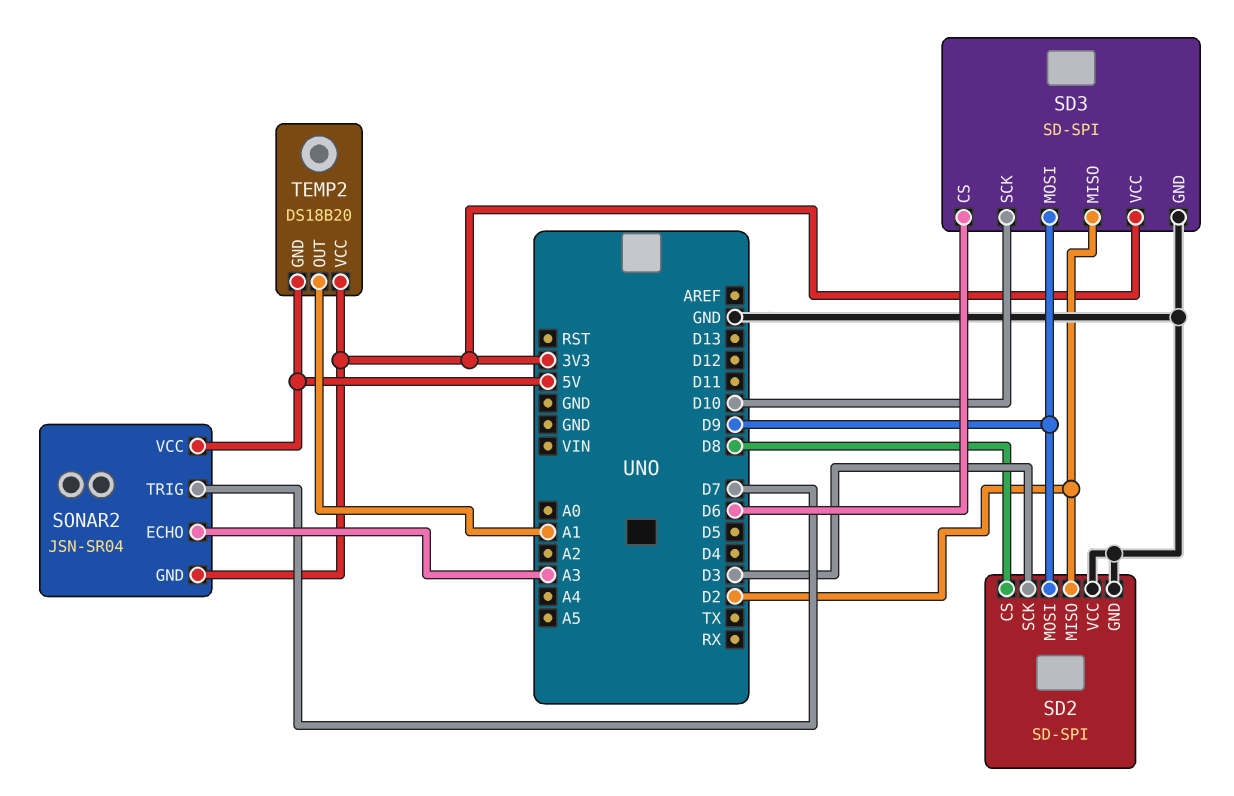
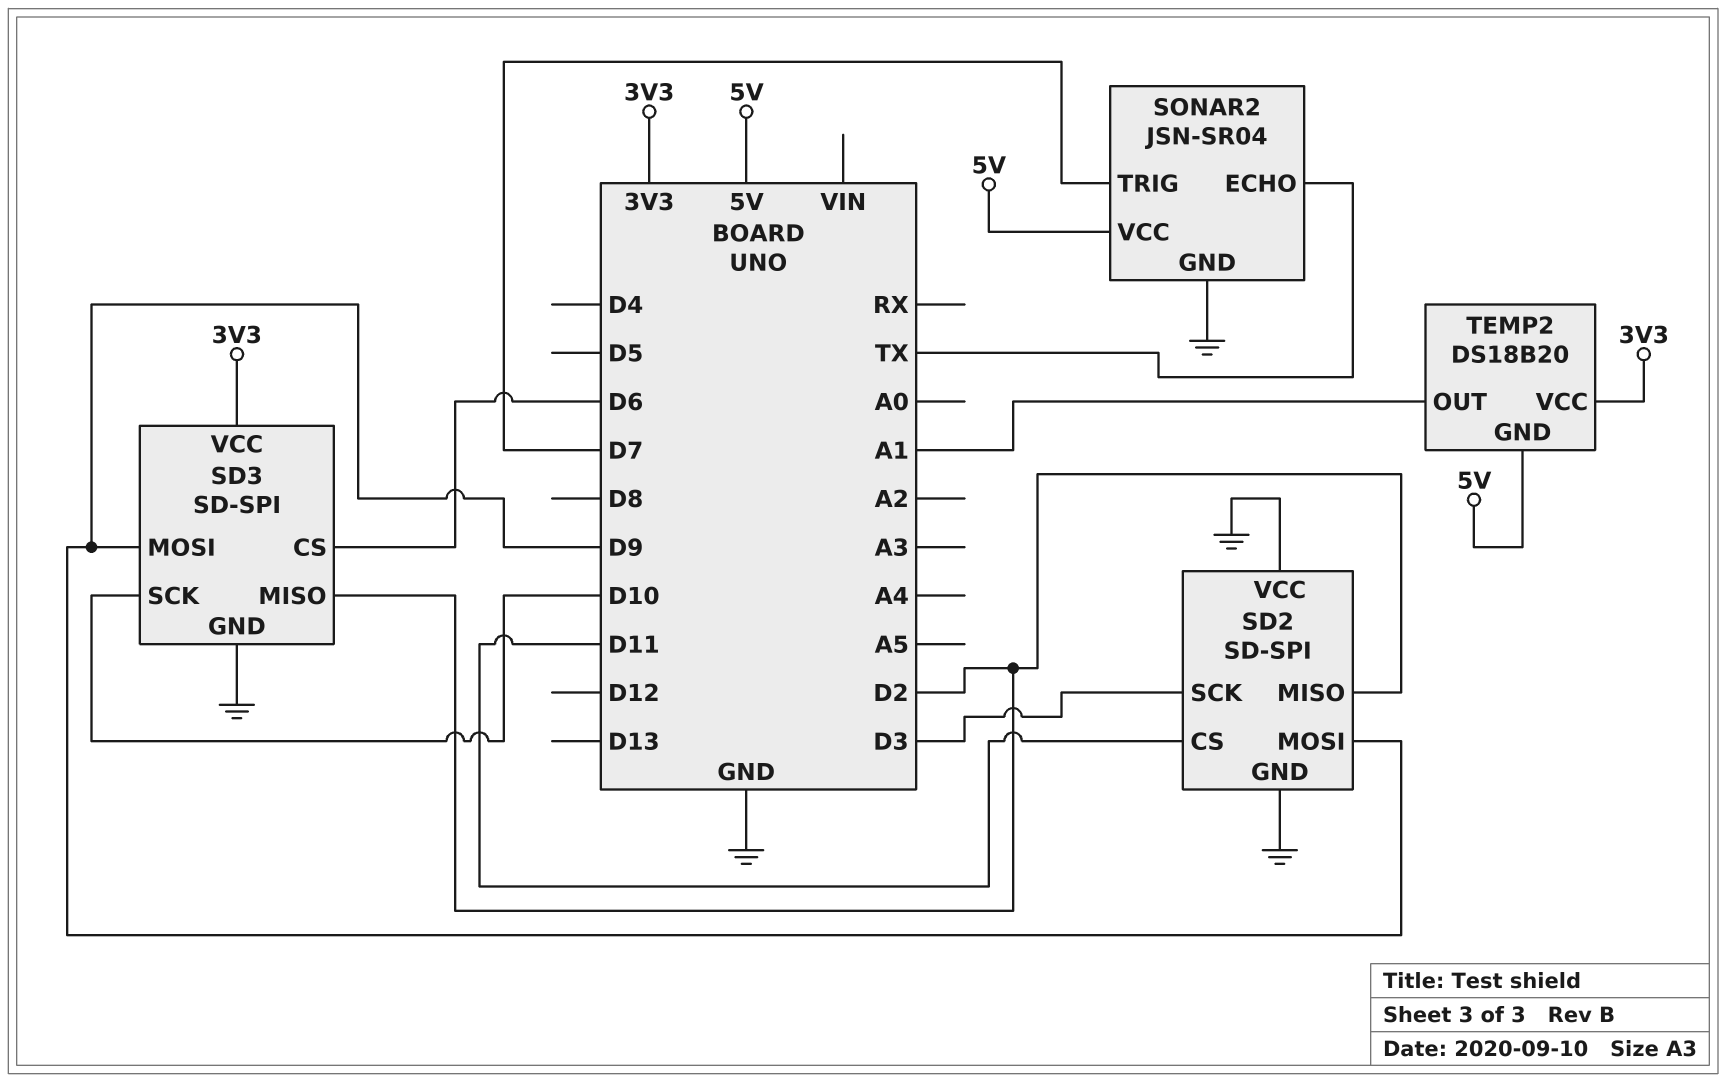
SD2 pin CS: D8 -> D11
SONAR2 pin ECHO: A3 -> TX
SONAR2 pin GND: 3V3 -> GND

